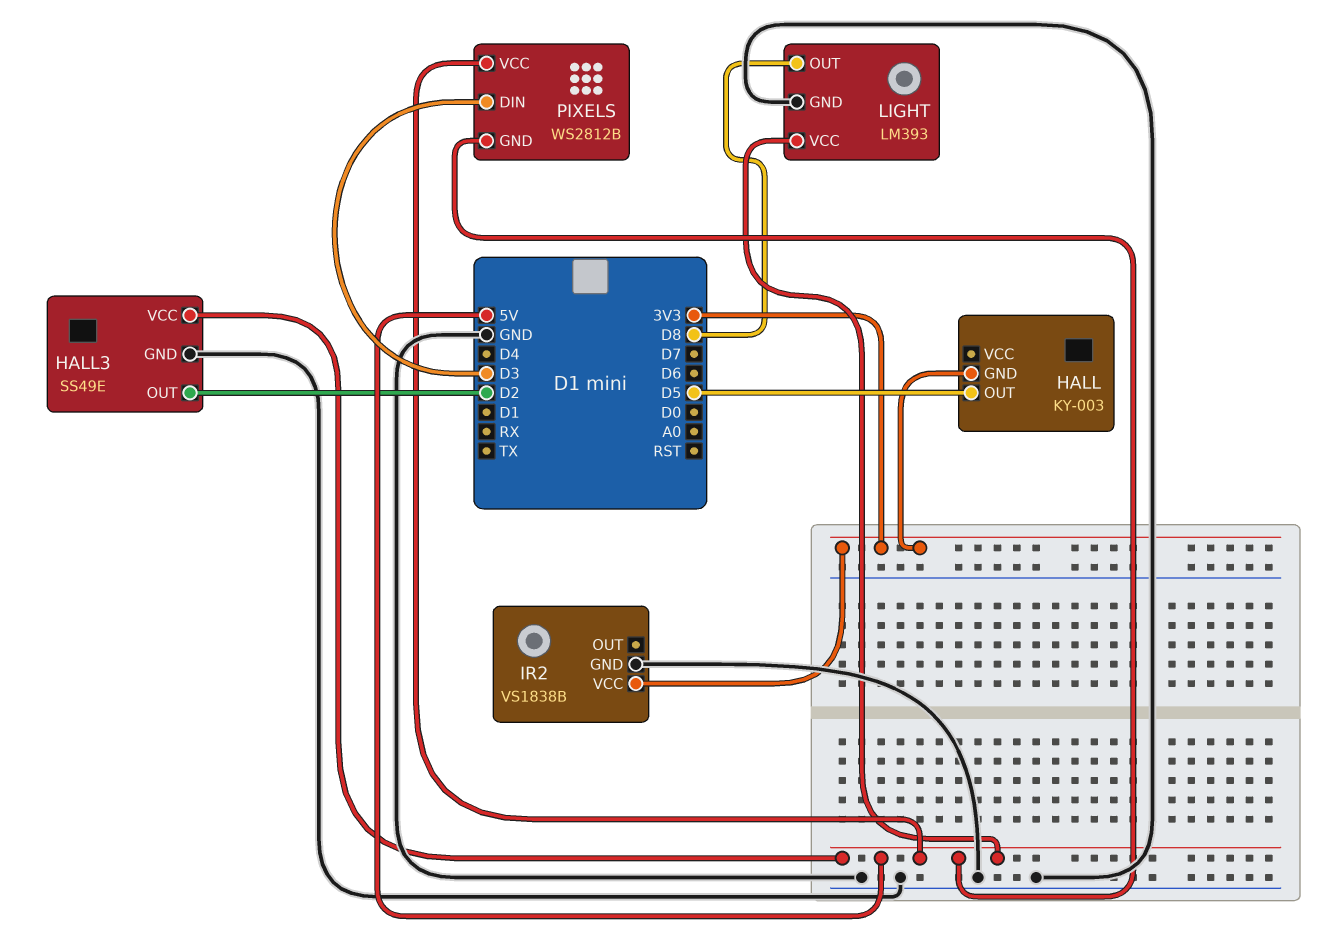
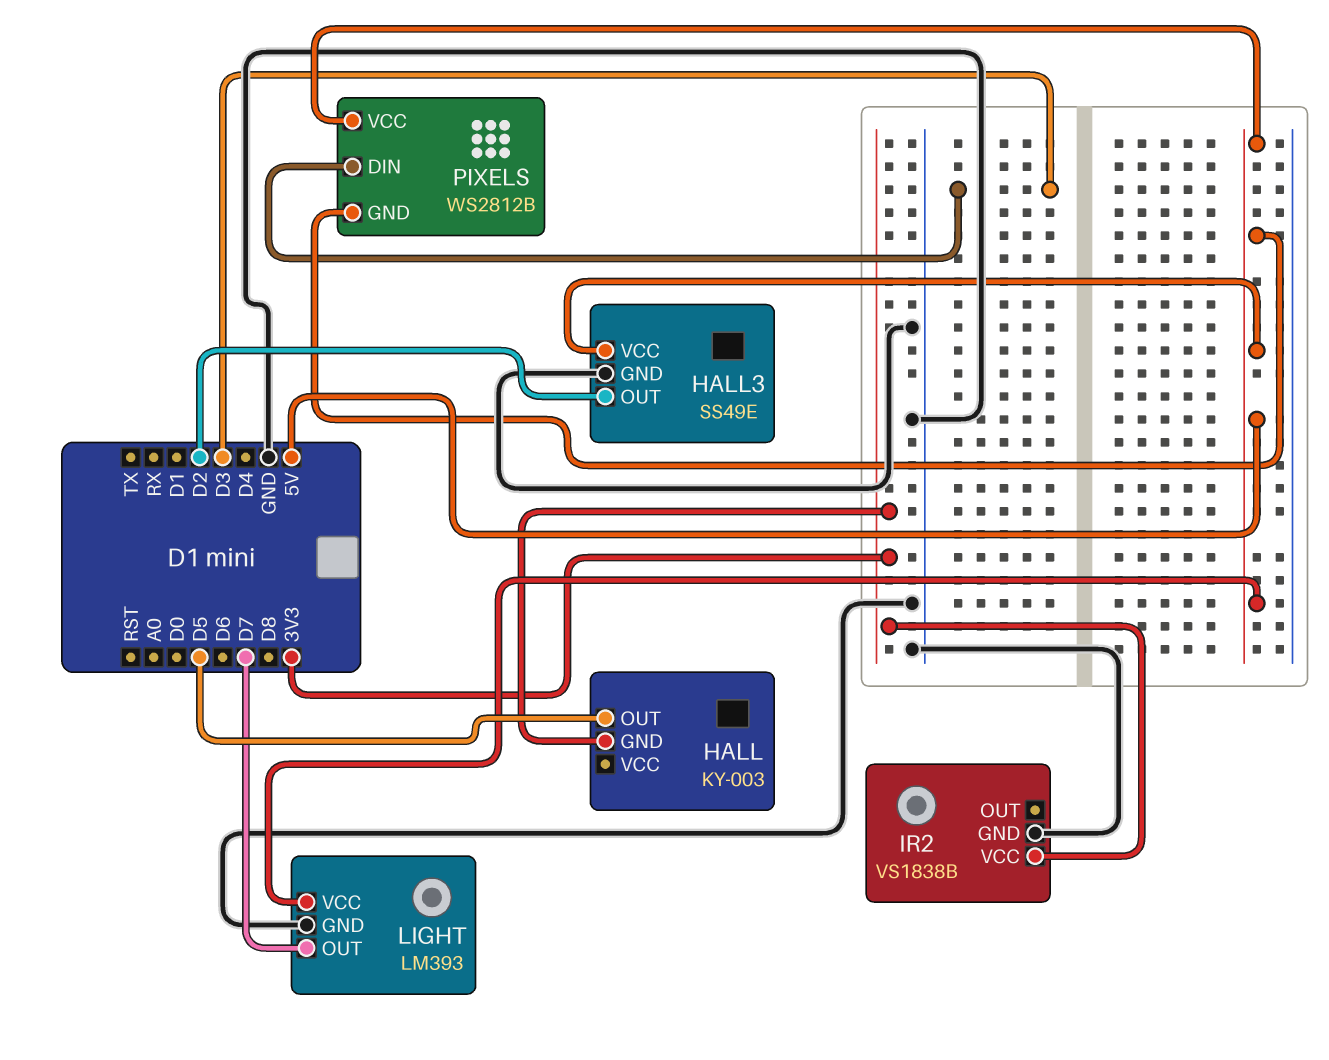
LIGHT pin OUT: D8 -> D7

